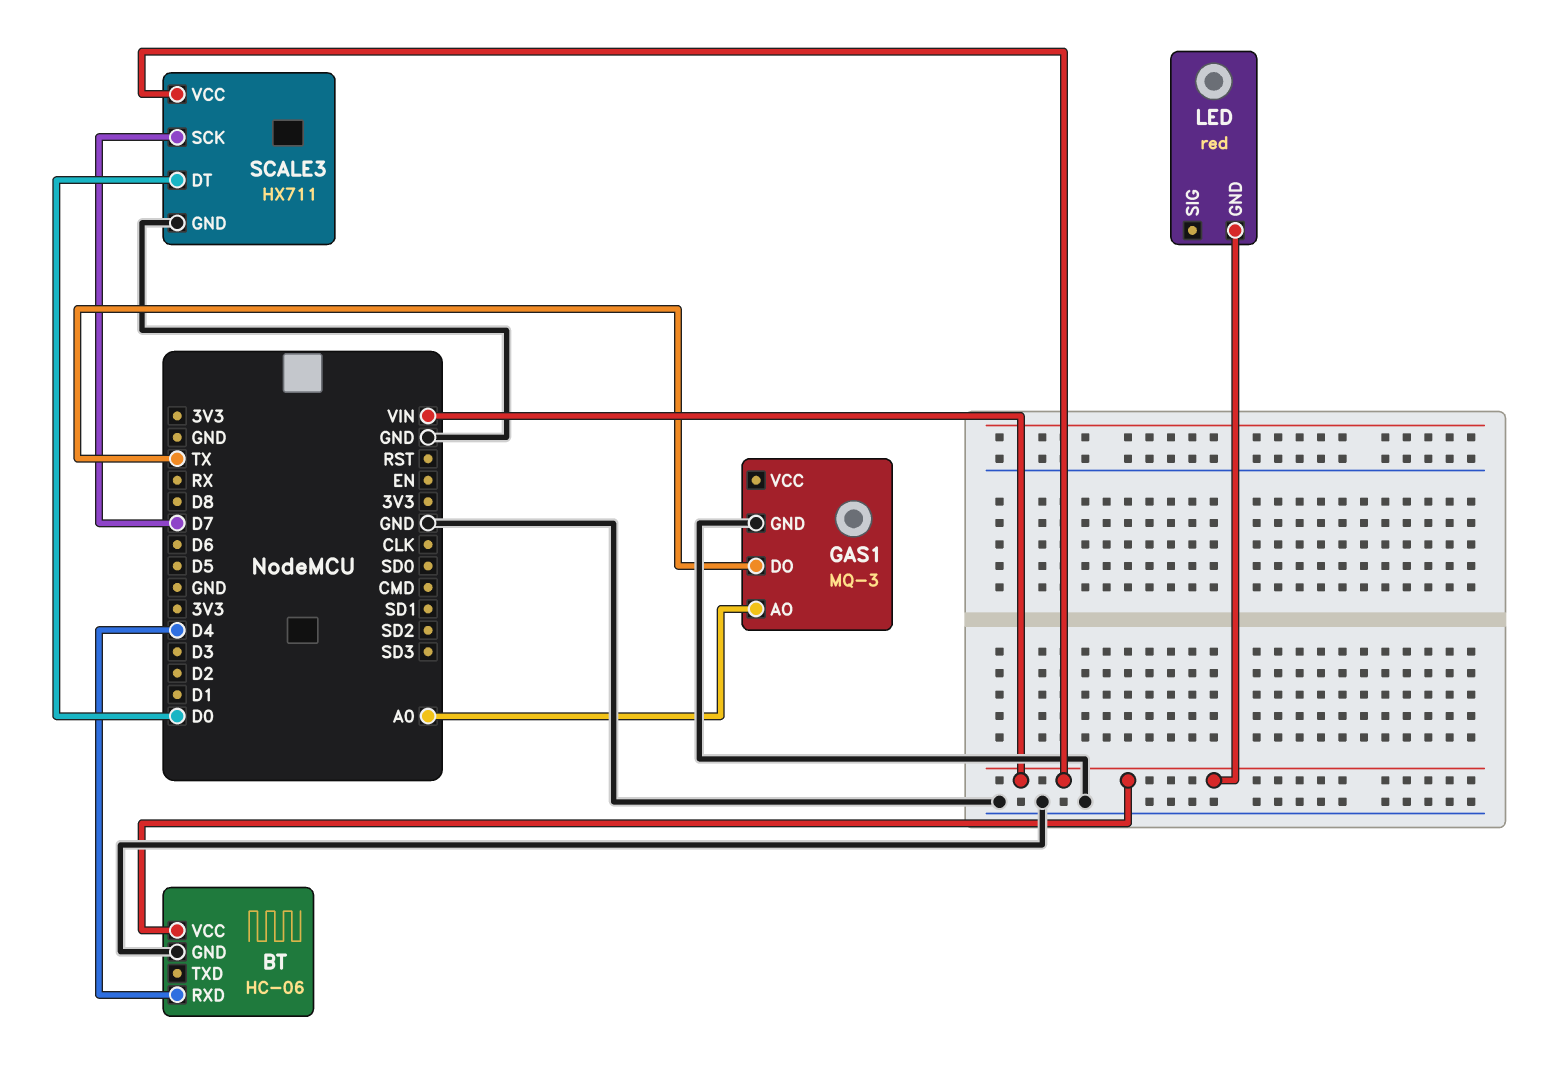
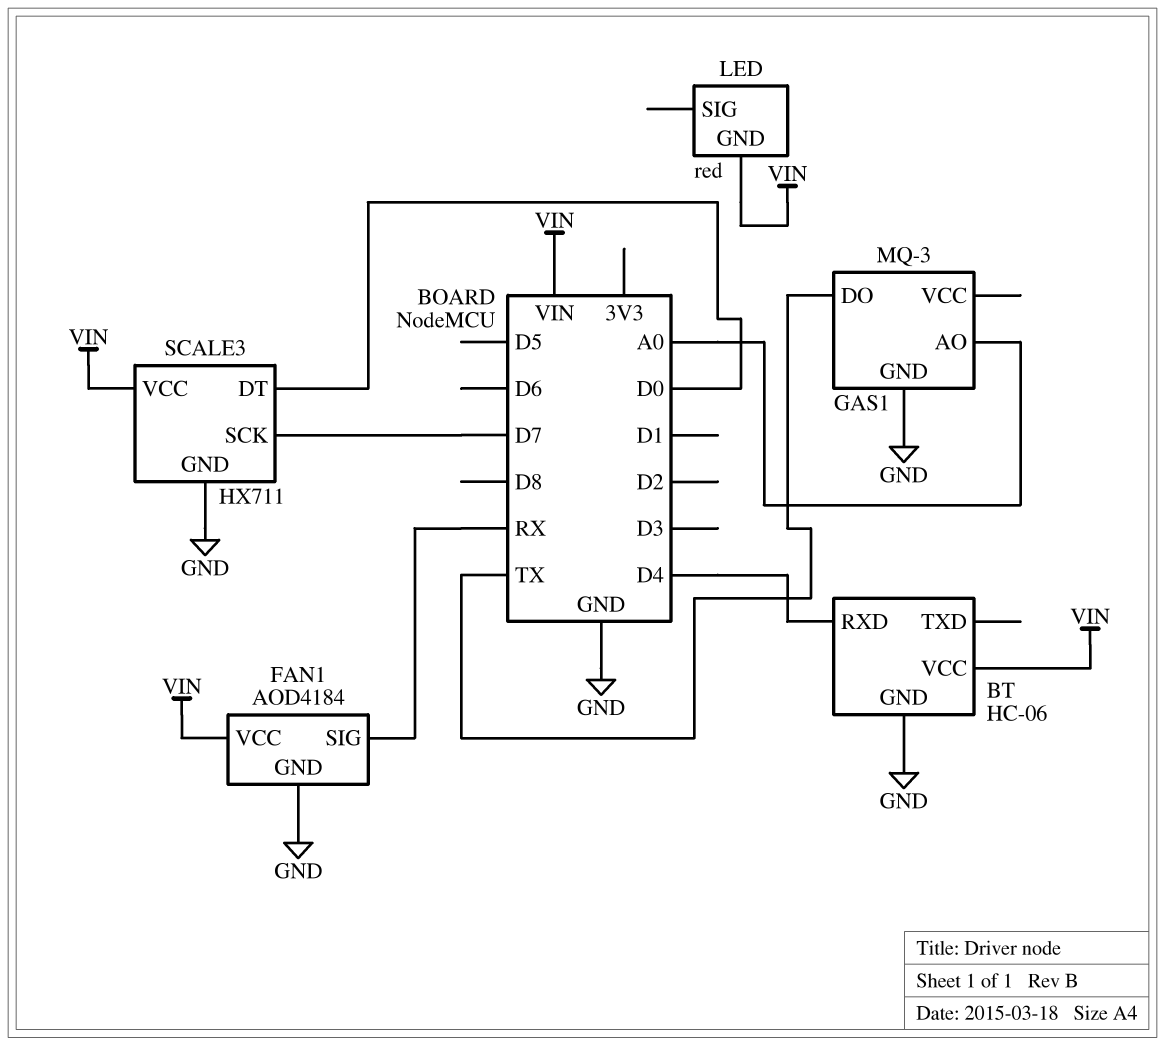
FAN1: none -> AOD4184
FAN1 pin GND: none -> GND
FAN1 pin SIG: none -> RX
FAN1 pin VCC: none -> VIN

